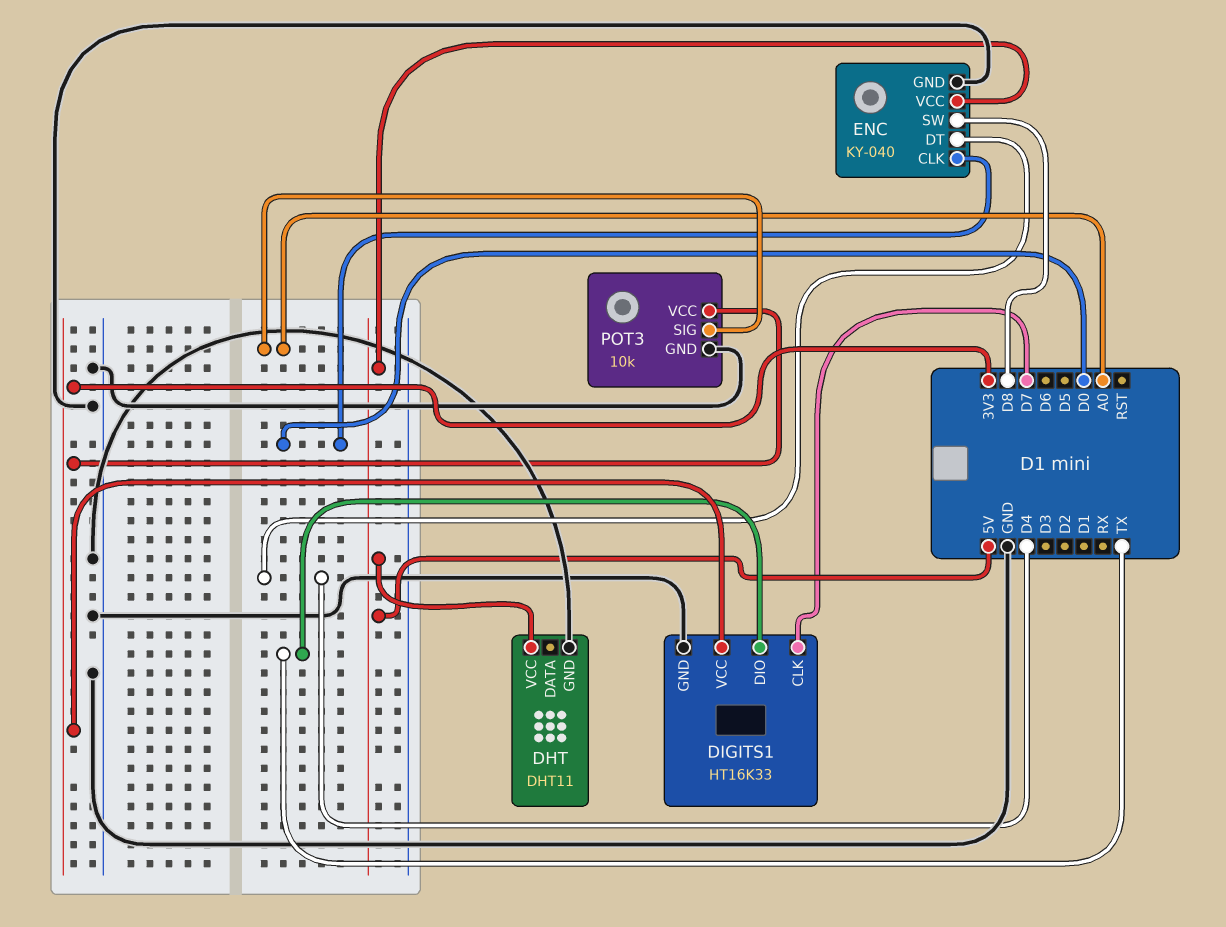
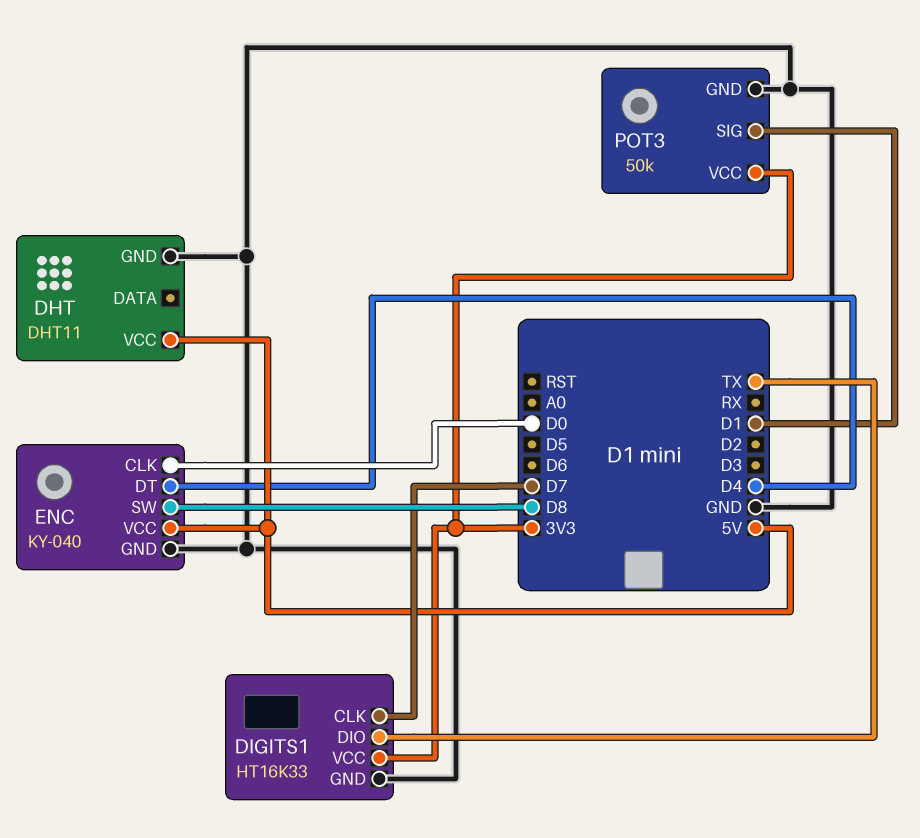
POT3: 10k -> 50k
POT3 pin SIG: A0 -> D1

